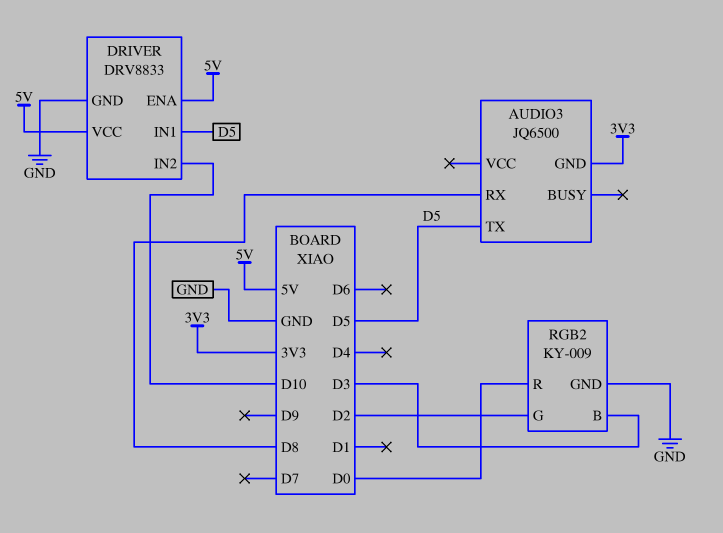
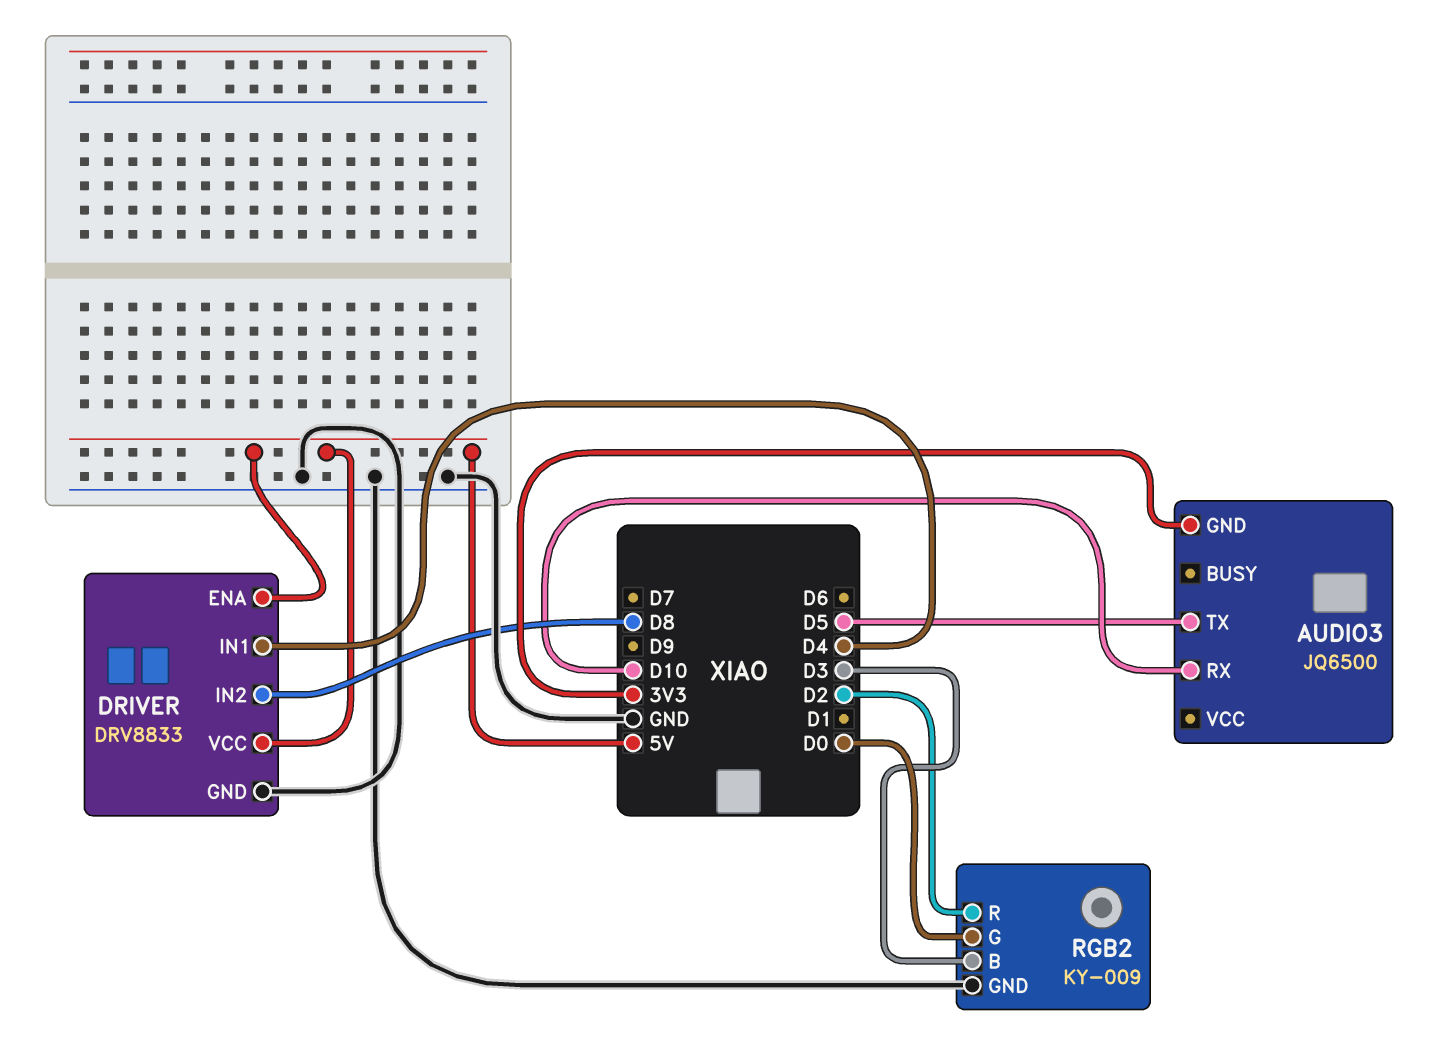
AUDIO3 pin RX: D8 -> D10
DRIVER pin IN1: D5 -> D4
DRIVER pin IN2: D10 -> D8
RGB2 pin G: D2 -> D0
RGB2 pin R: D0 -> D2

